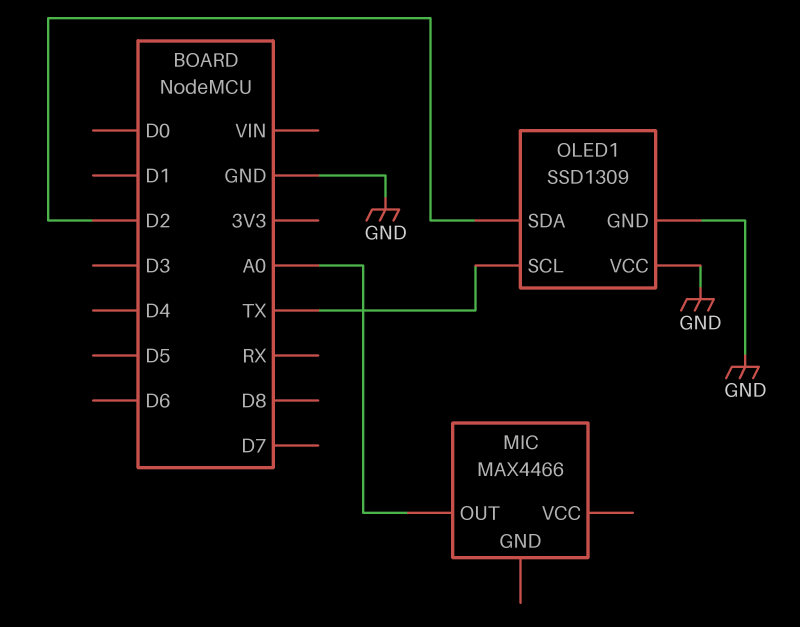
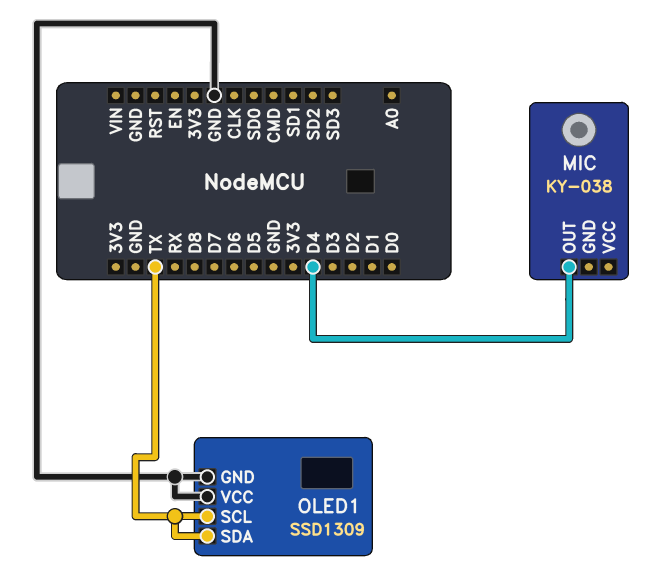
MIC: MAX4466 -> KY-038
MIC pin OUT: A0 -> D4
OLED1 pin SDA: D2 -> TX

